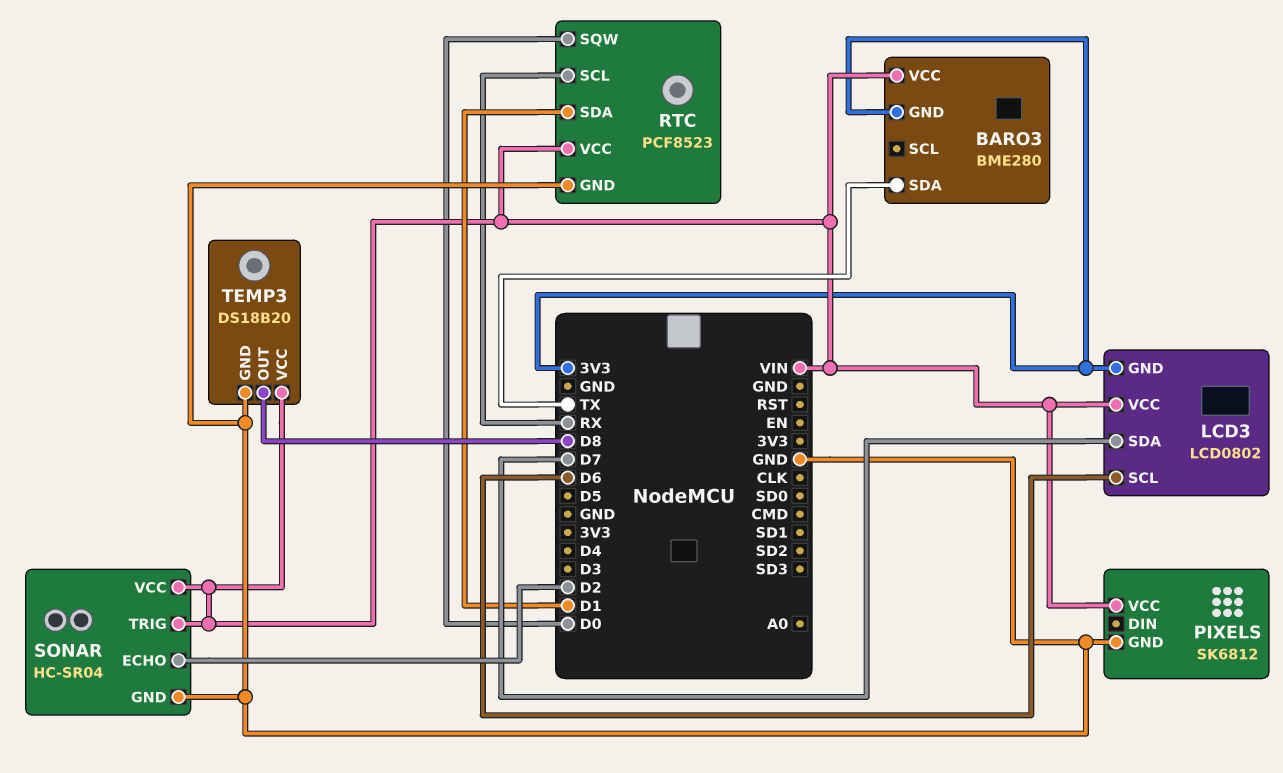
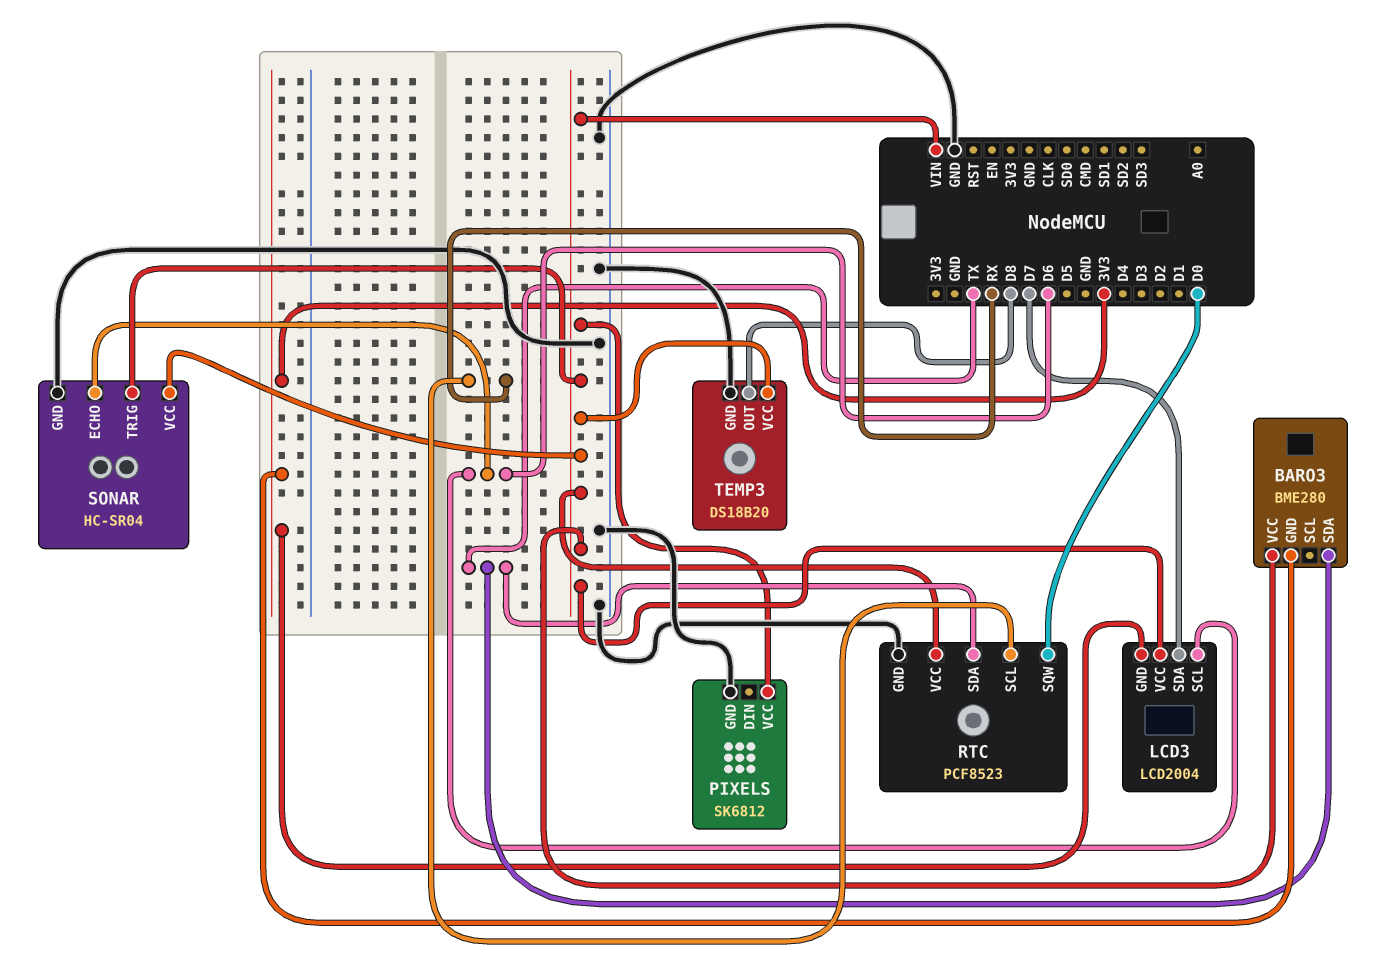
LCD3: LCD0802 -> LCD2004
RTC pin SDA: D1 -> TX
SONAR pin ECHO: D2 -> D6

